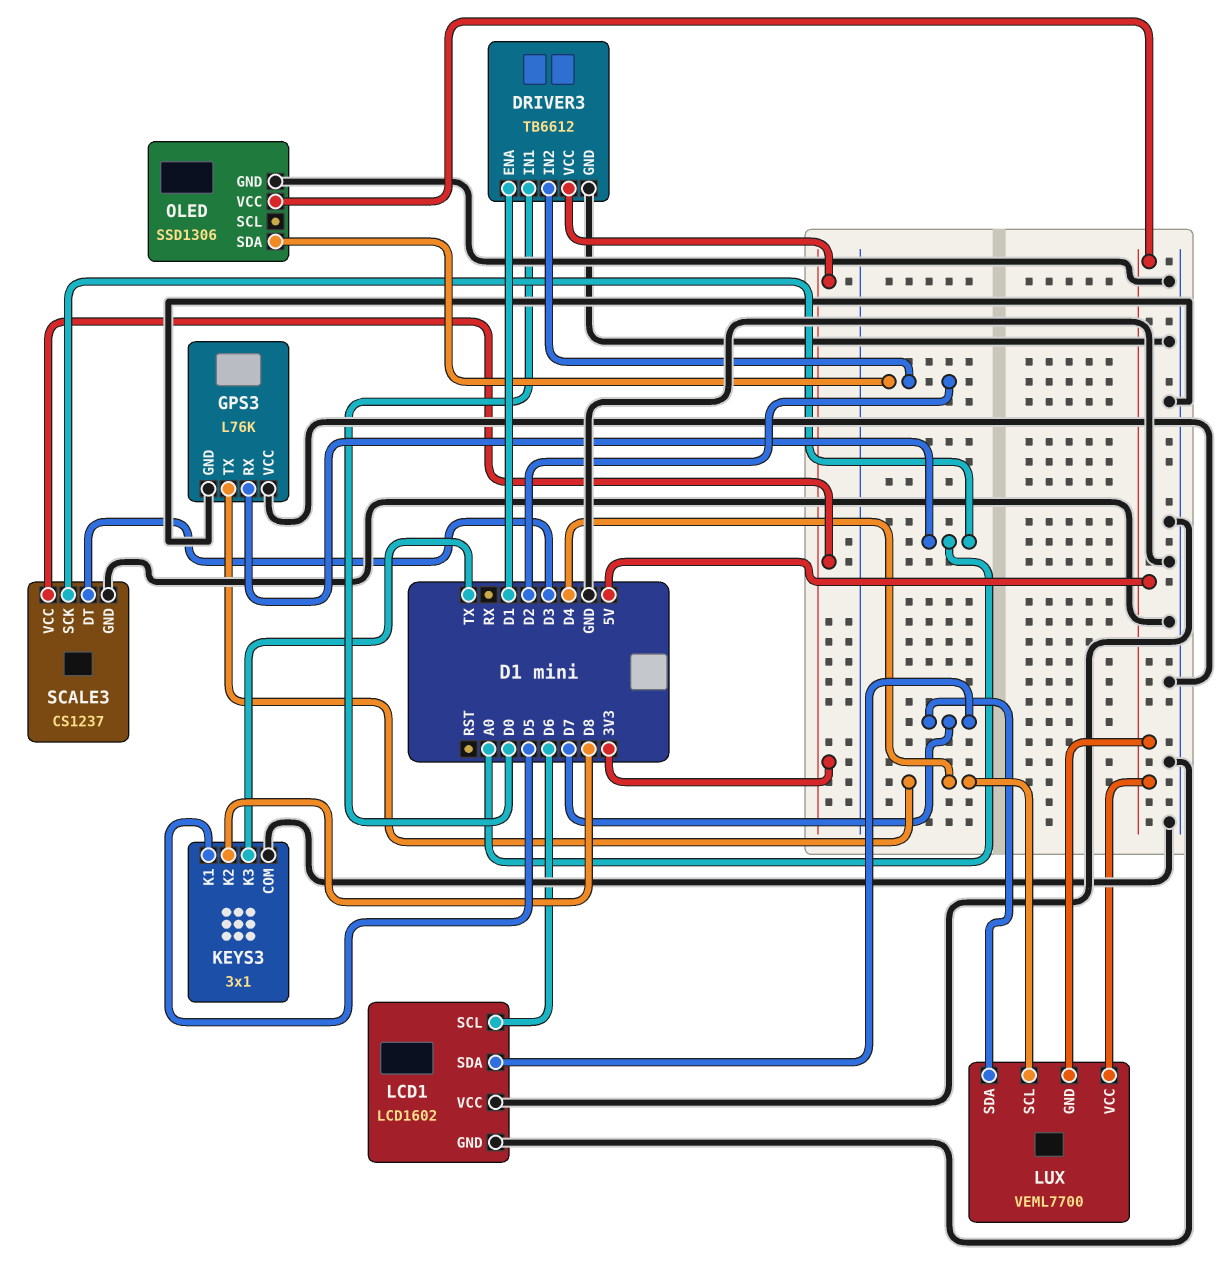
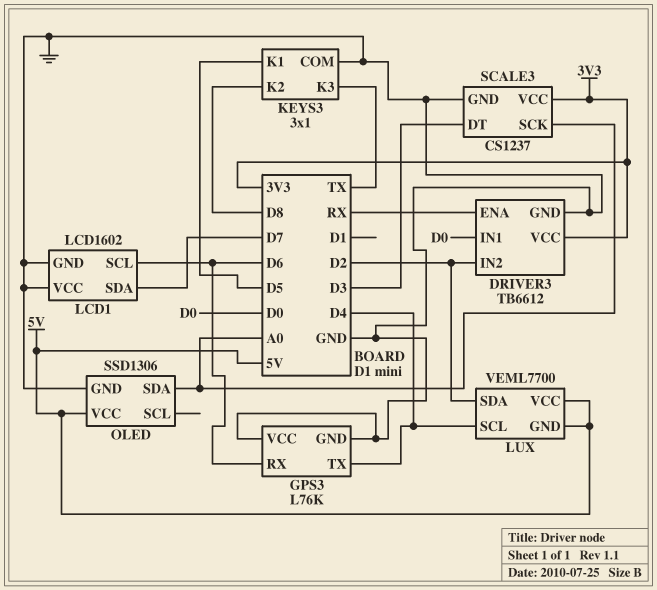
DRIVER3 pin ENA: D1 -> RX
GPS3 pin RX: A0 -> D6
LUX pin SDA: D7 -> D2
OLED pin SDA: D2 -> A0

